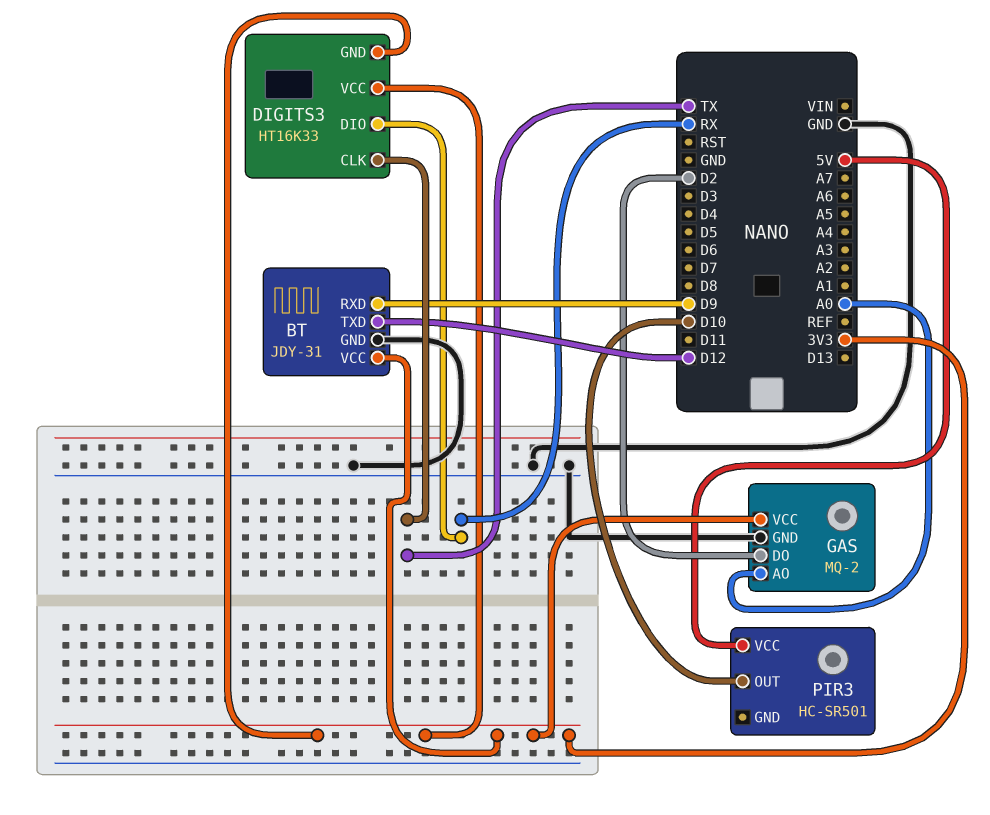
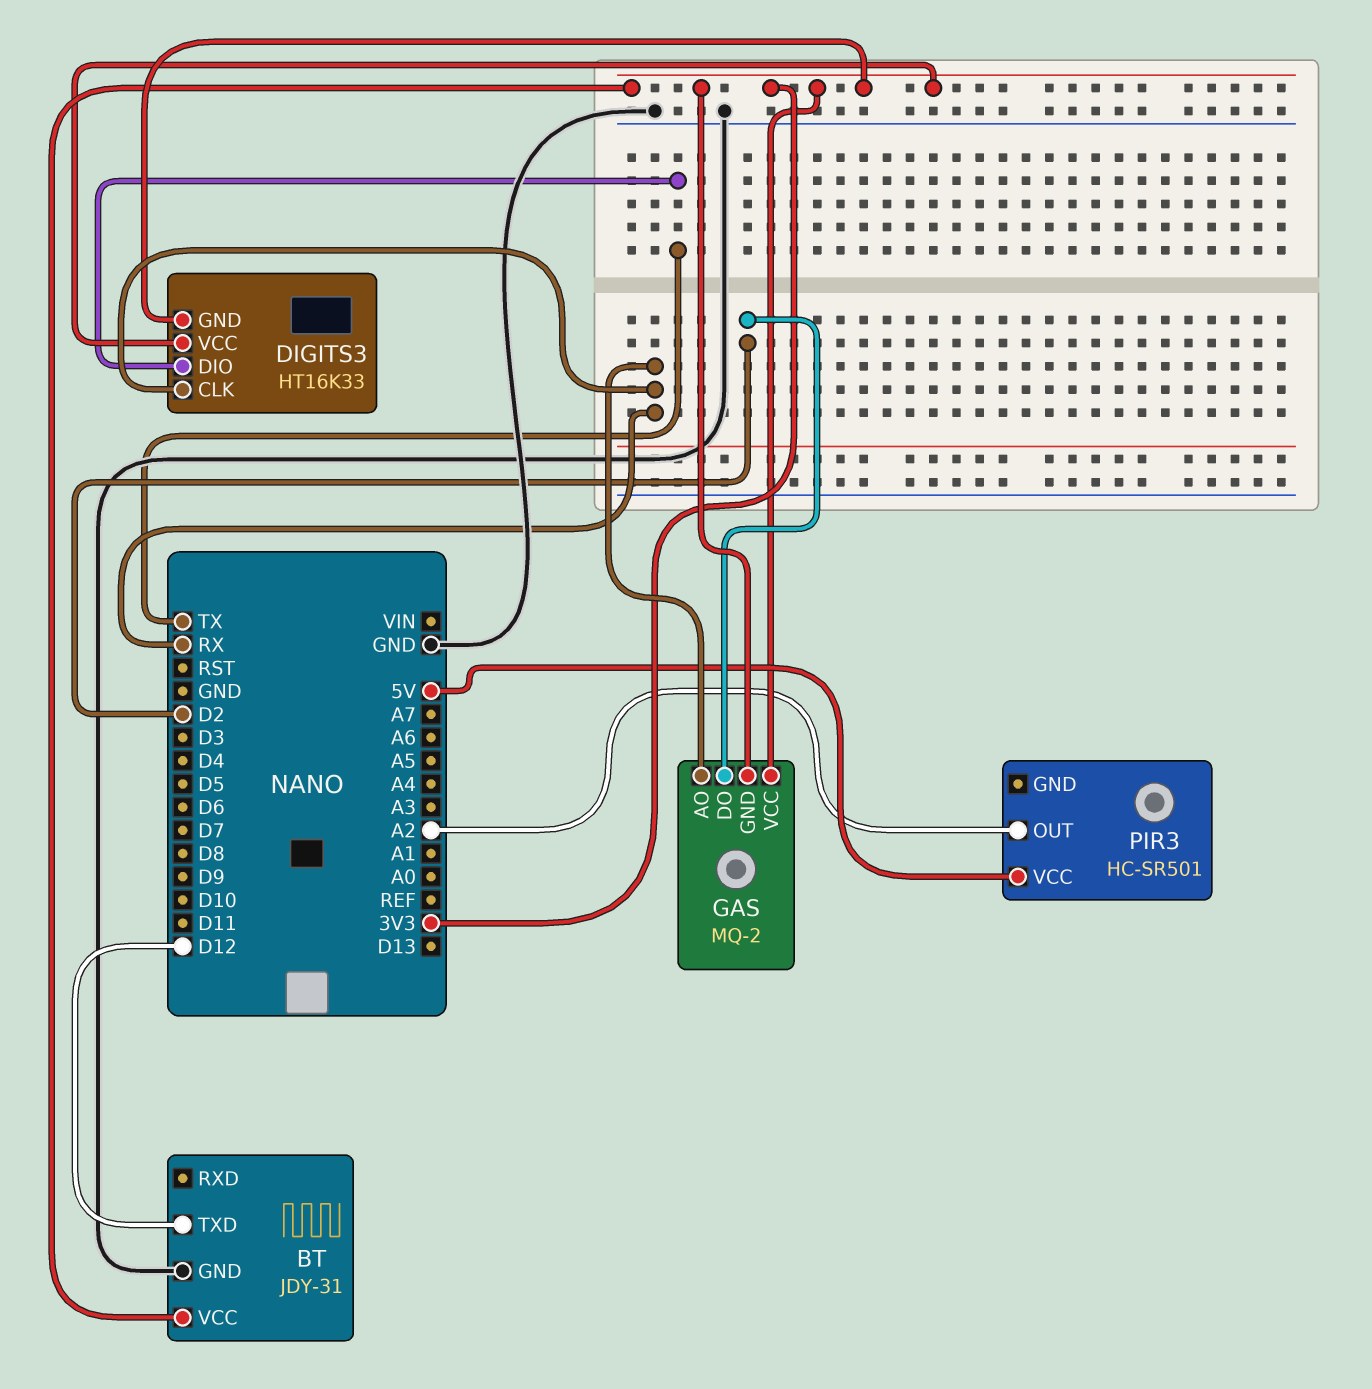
BT pin RXD: D9 -> none
DIGITS3 pin CLK: TX -> RX
DIGITS3 pin DIO: RX -> TX
GAS pin AO: A0 -> RX
GAS pin GND: GND -> 3V3
PIR3 pin OUT: D10 -> A2

